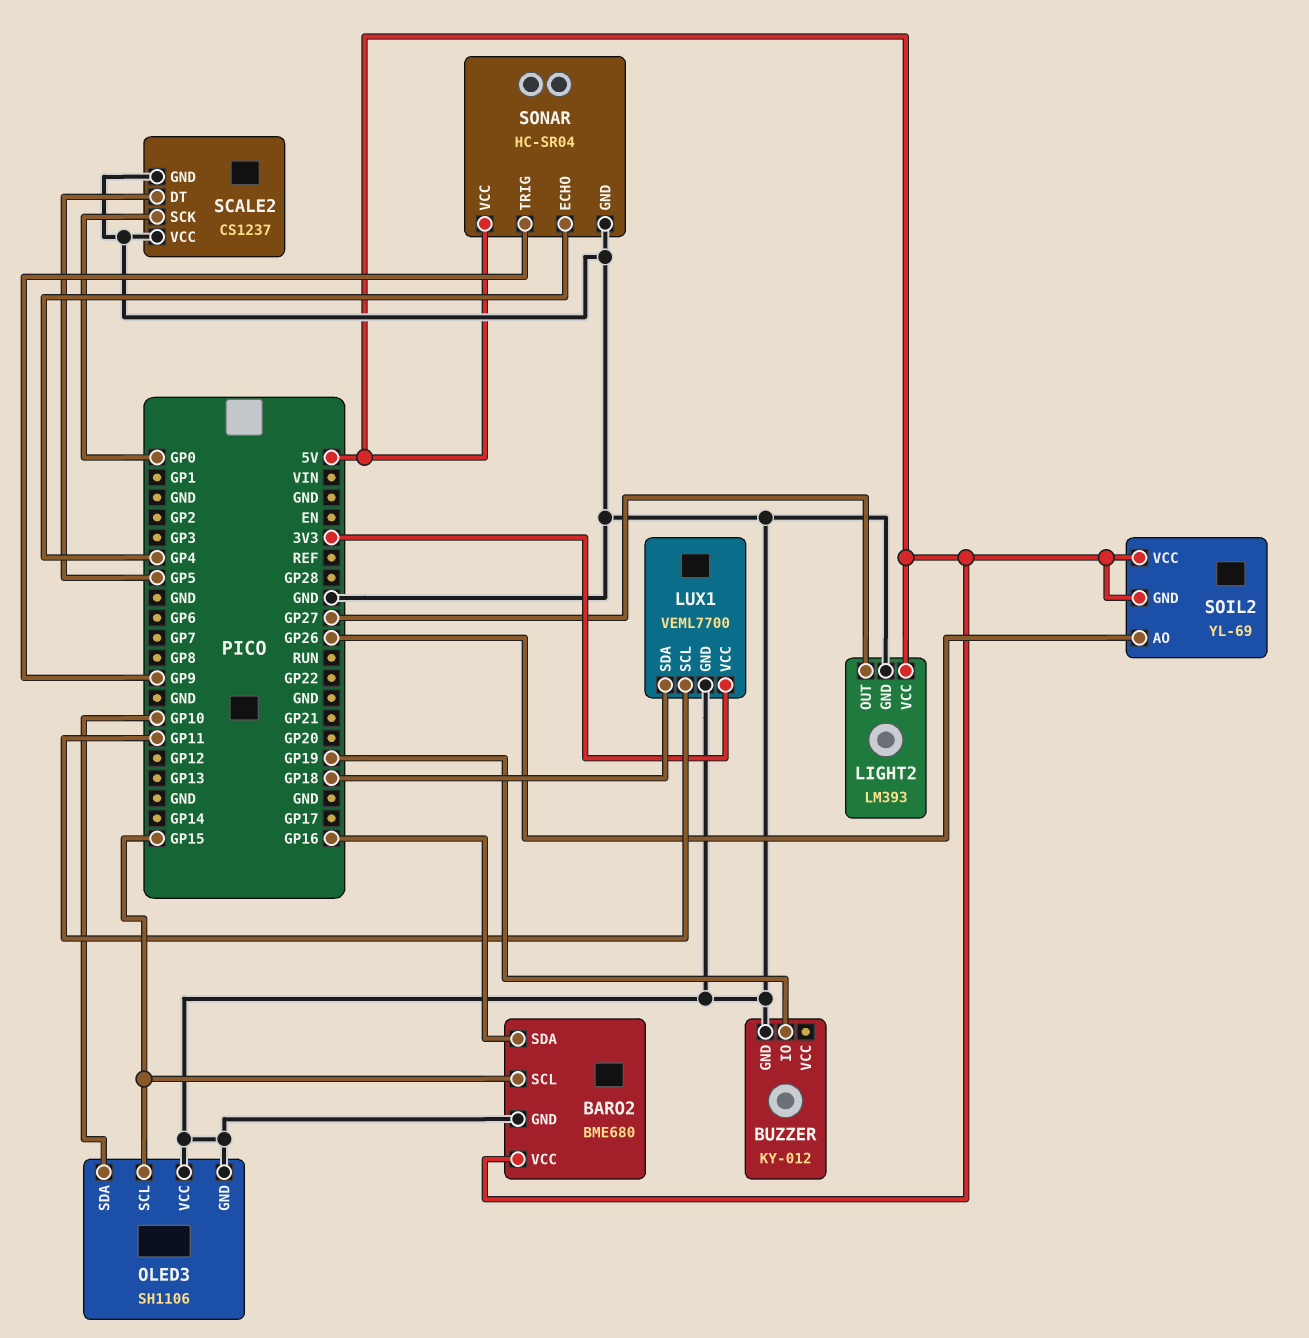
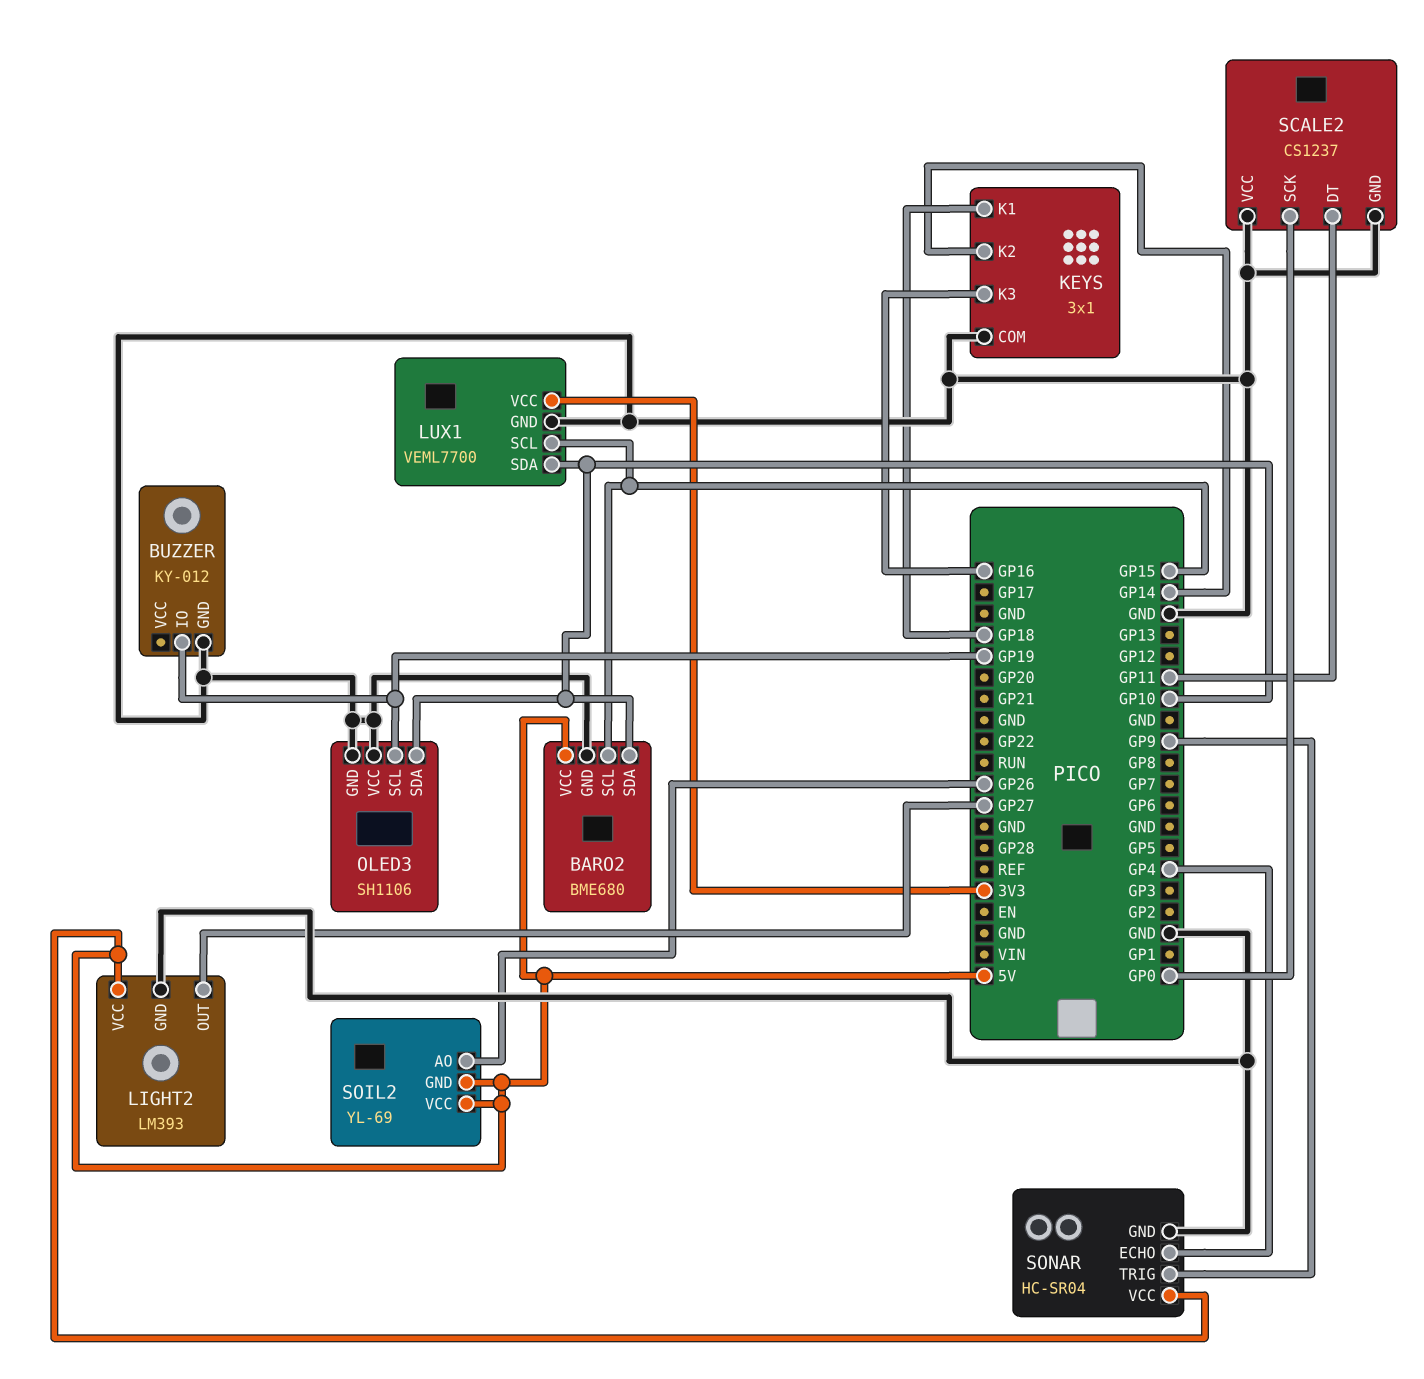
BARO2 pin SDA: GP16 -> GP10
KEYS: none -> 3x1
KEYS pin COM: none -> GND
KEYS pin K1: none -> GP18
KEYS pin K2: none -> GP14
KEYS pin K3: none -> GP16
LUX1 pin SCL: GP11 -> GP15
LUX1 pin SDA: GP18 -> GP10
OLED3 pin SCL: GP15 -> GP19
SCALE2 pin DT: GP5 -> GP11

